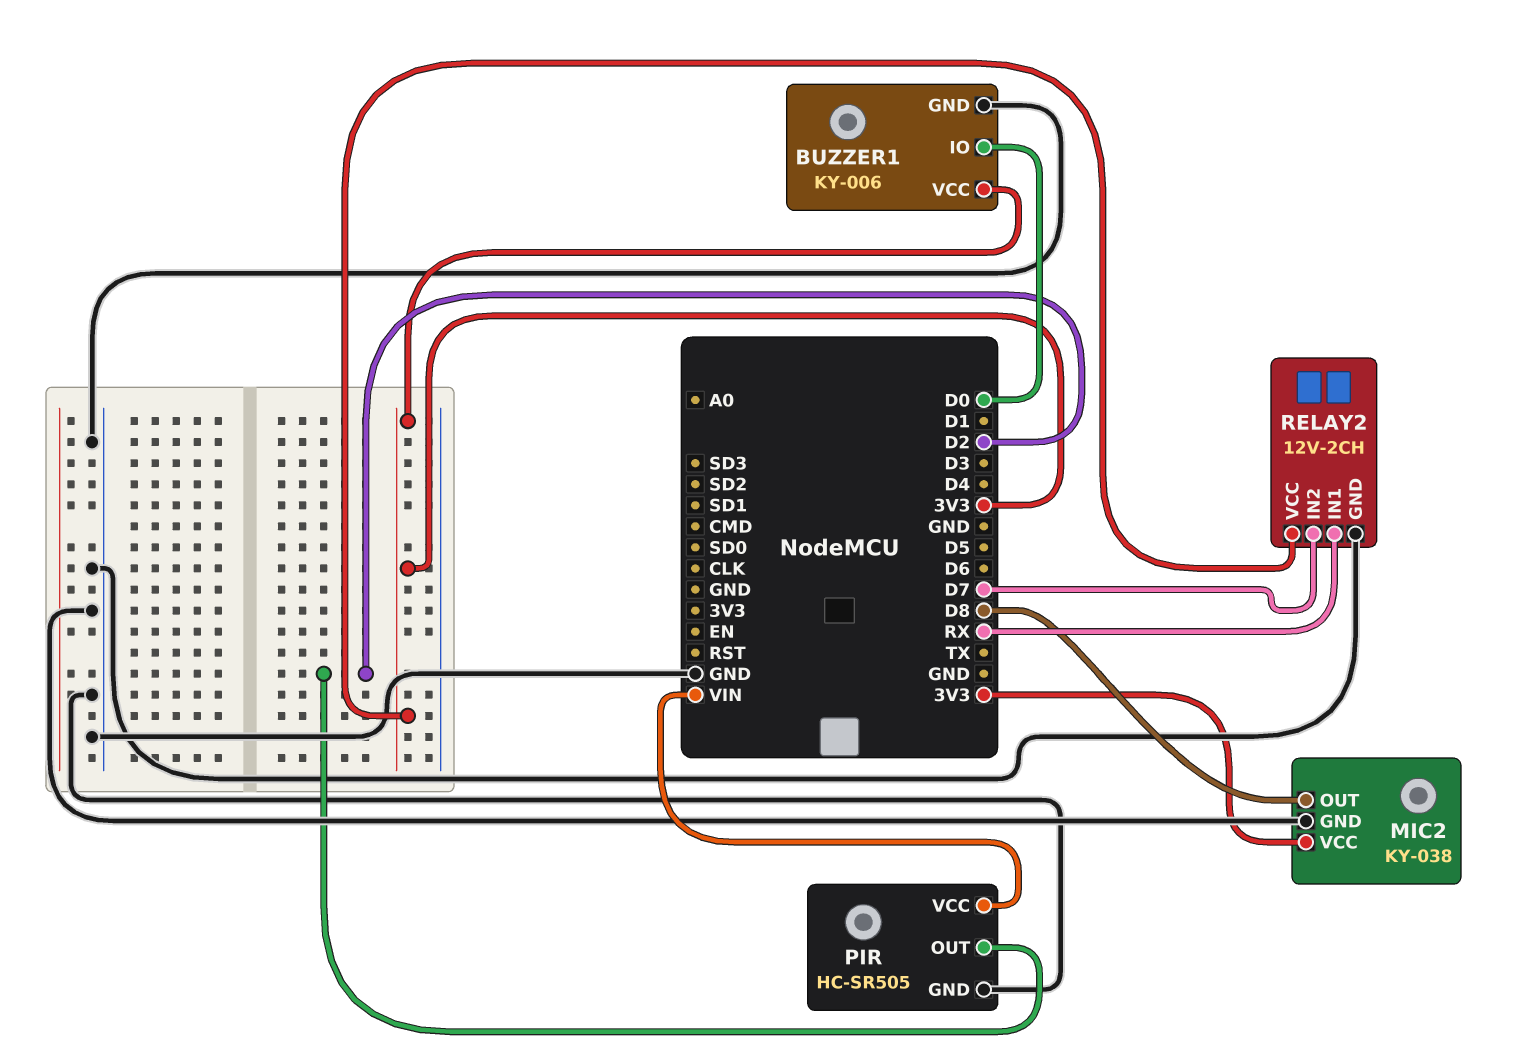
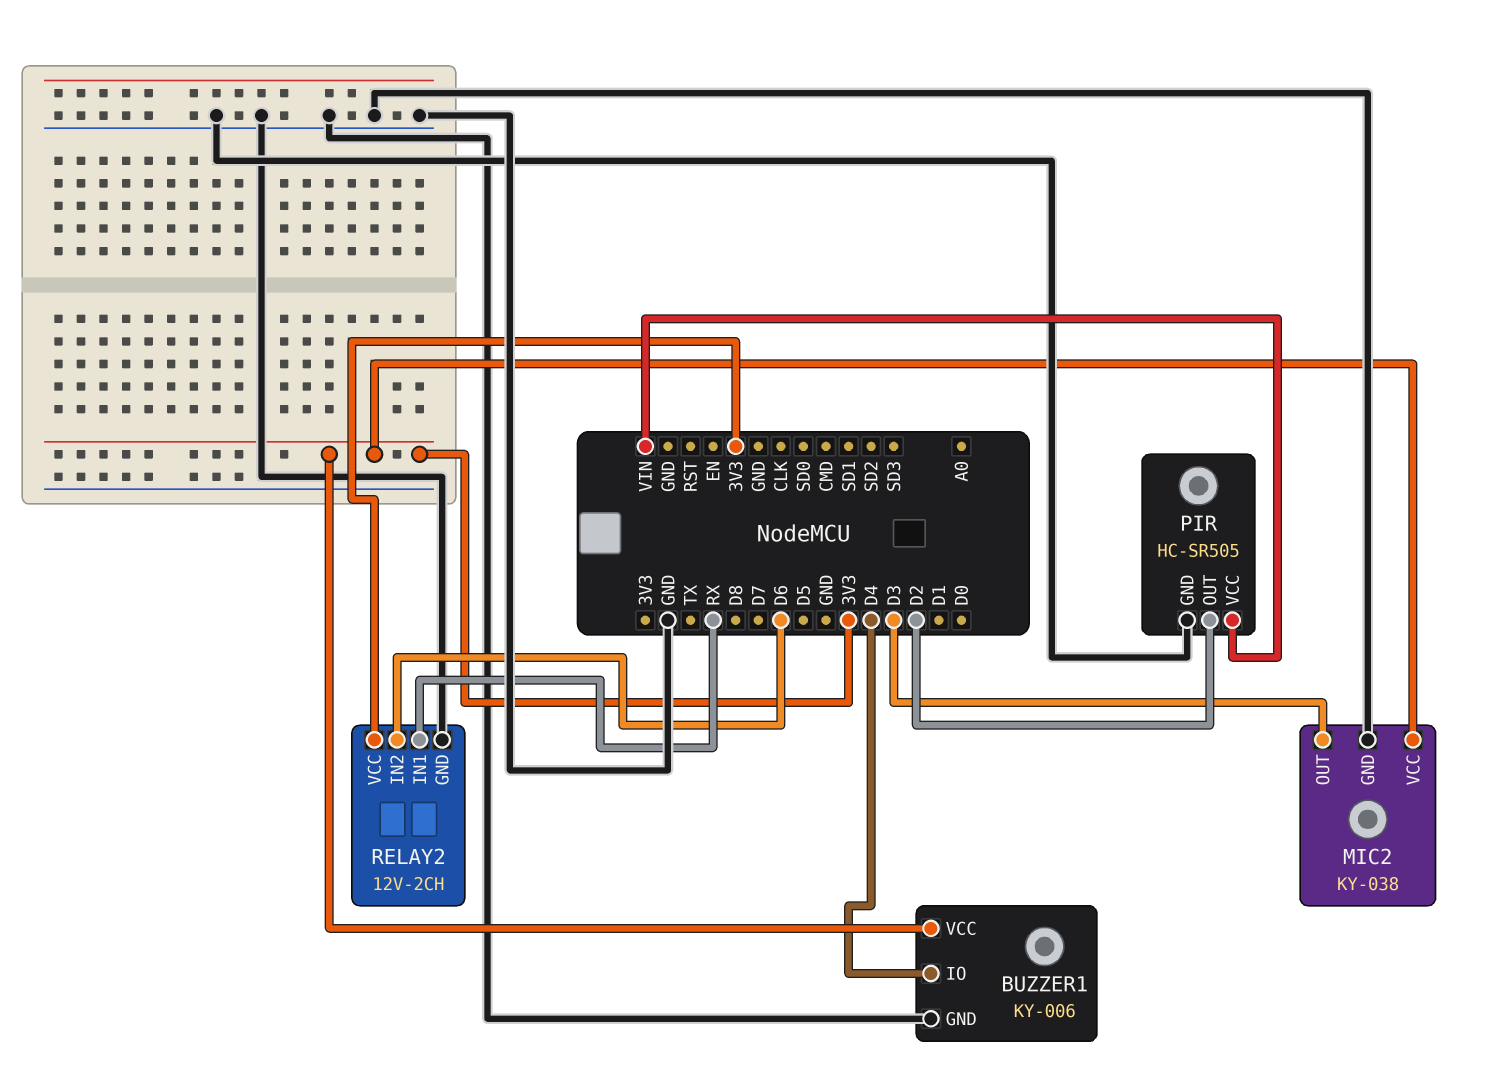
BUZZER1 pin IO: D0 -> D4
MIC2 pin OUT: D8 -> D3
RELAY2 pin IN2: D7 -> D6

